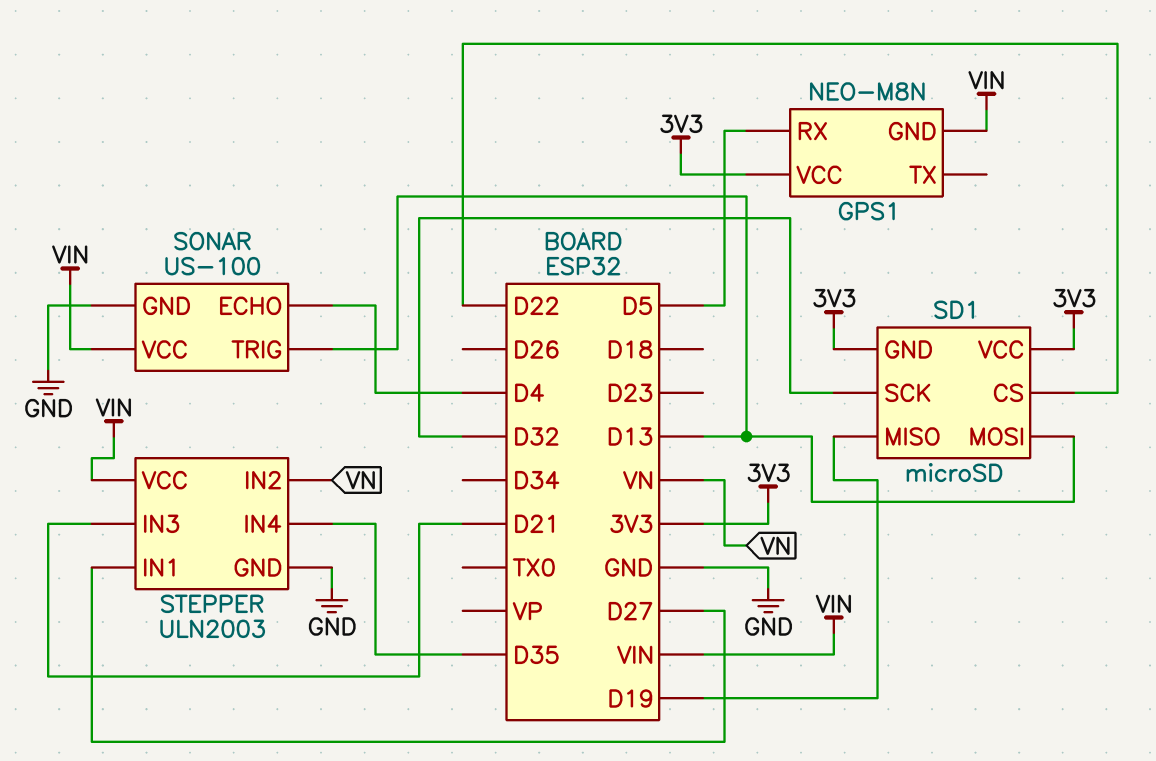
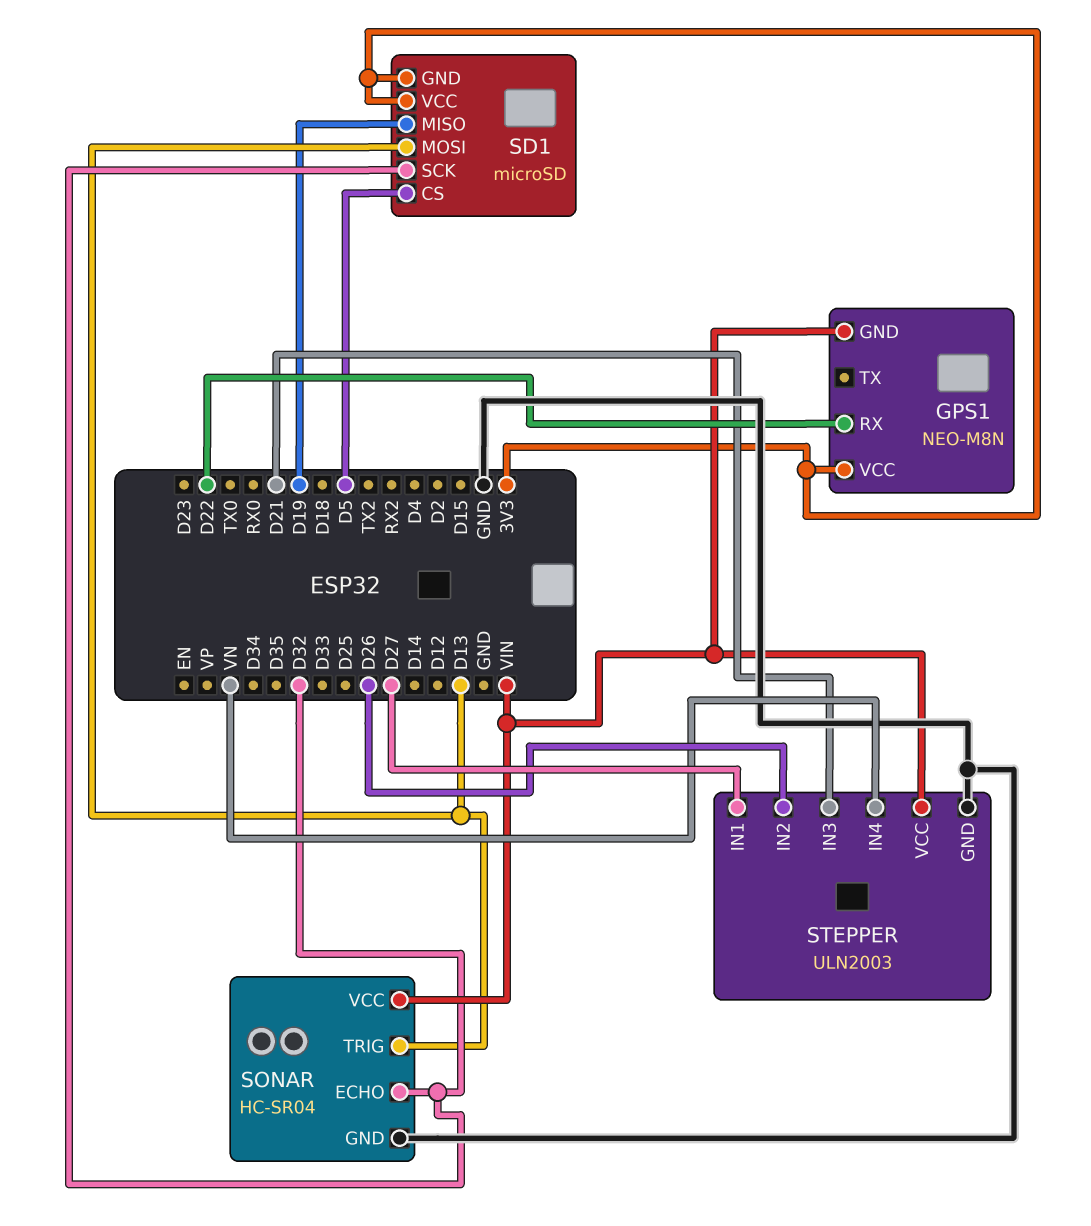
GPS1 pin RX: D5 -> D22
SD1 pin CS: D22 -> D5
SONAR: US-100 -> HC-SR04
SONAR pin ECHO: D4 -> D32
STEPPER pin IN2: VN -> D26
STEPPER pin IN4: D35 -> VN

